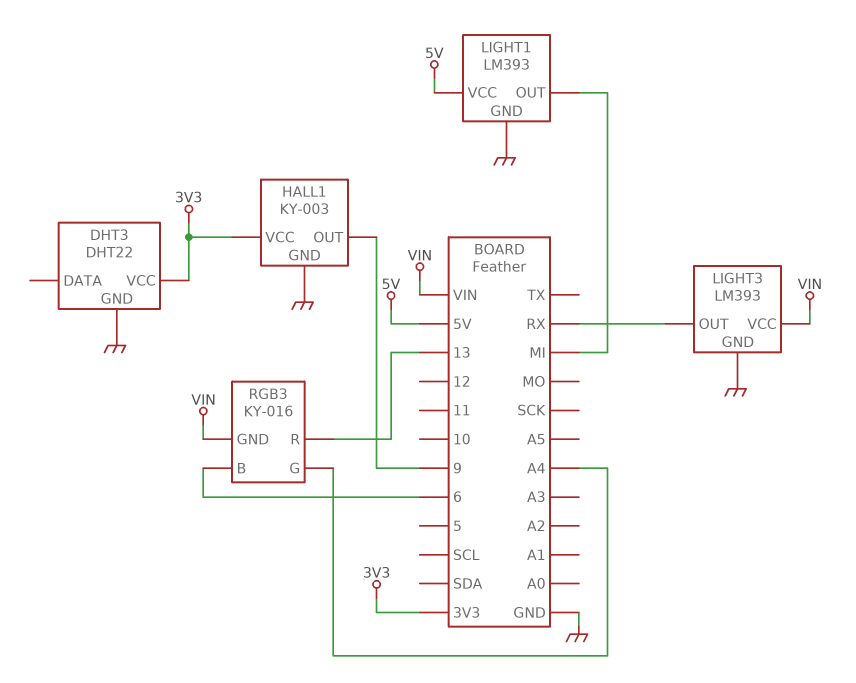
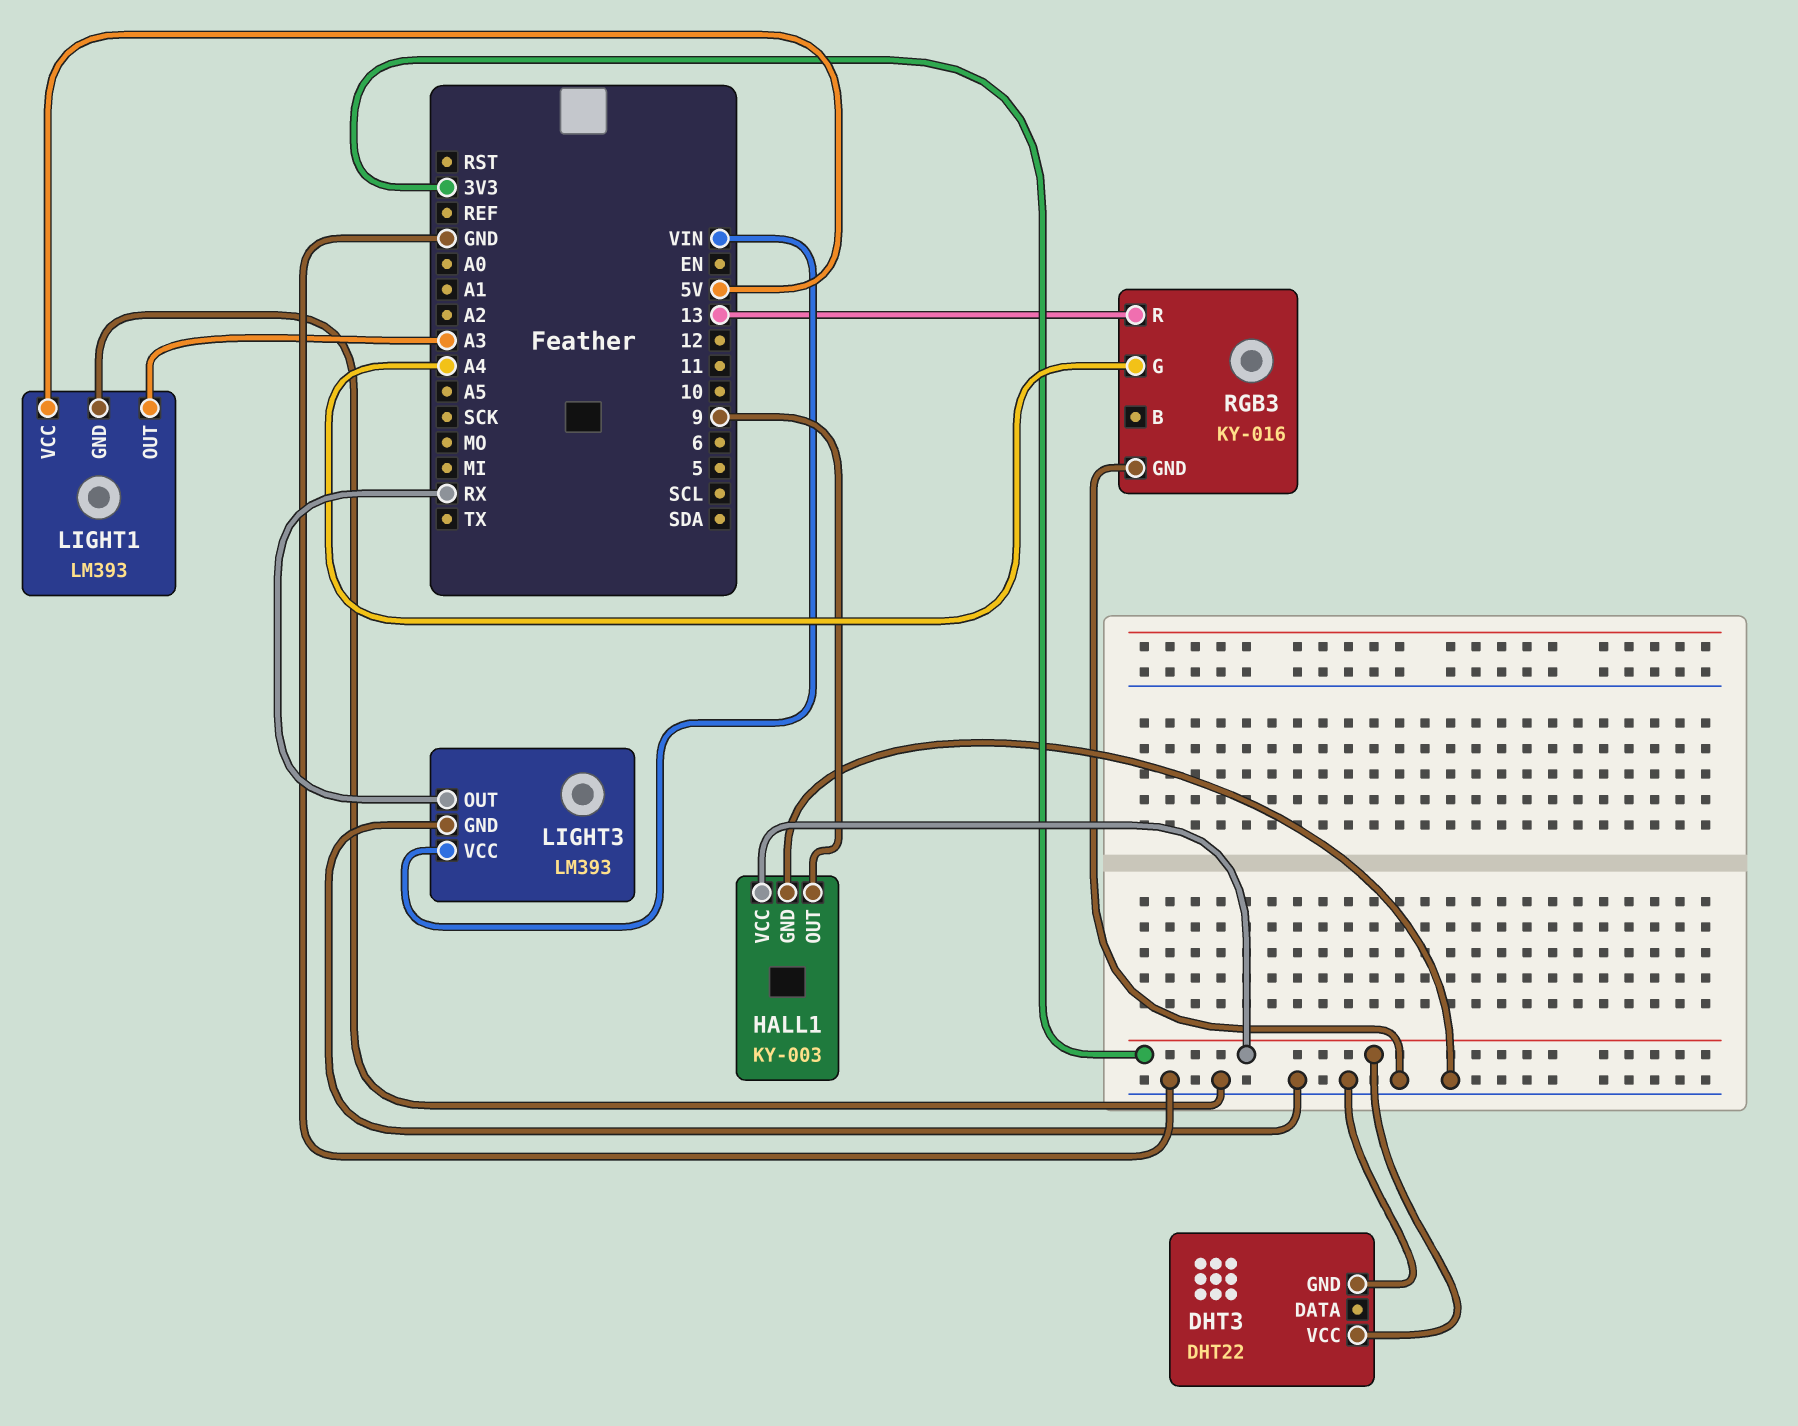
LIGHT1 pin OUT: MI -> A3
RGB3 pin B: 6 -> none
RGB3 pin GND: VIN -> GND

